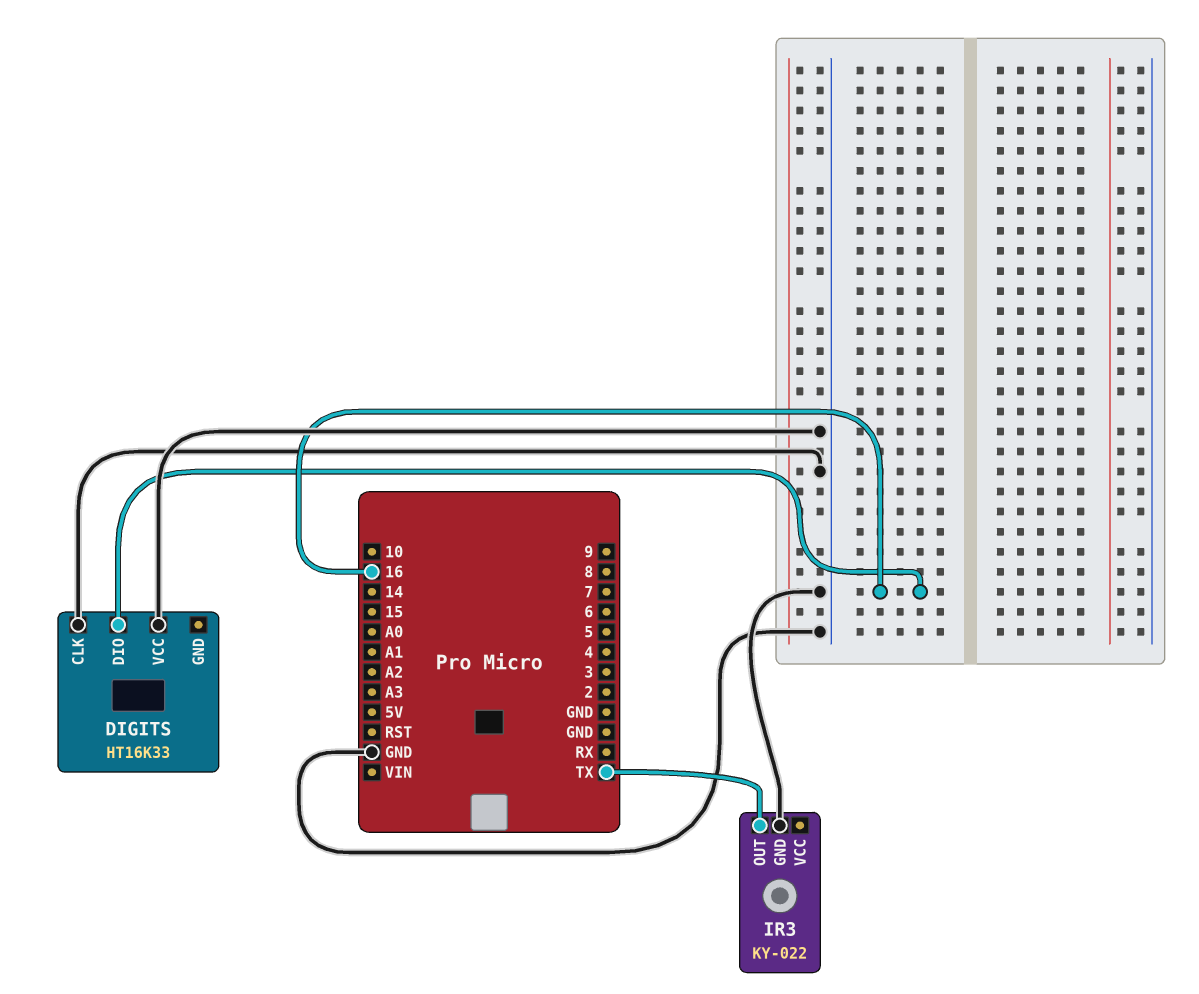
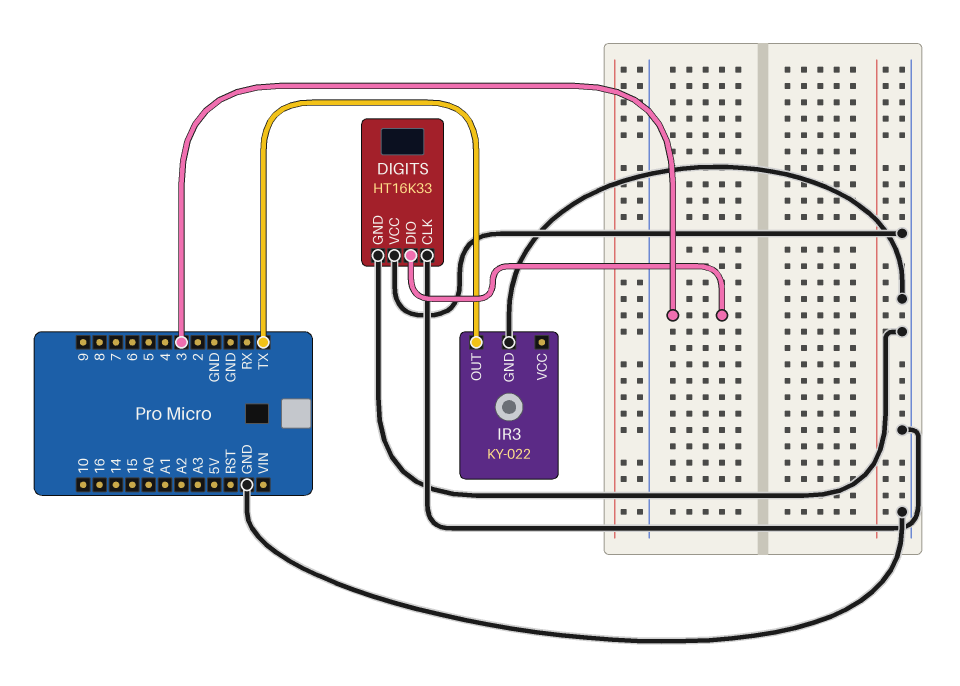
DIGITS pin DIO: 16 -> 3
DIGITS pin GND: none -> GND

